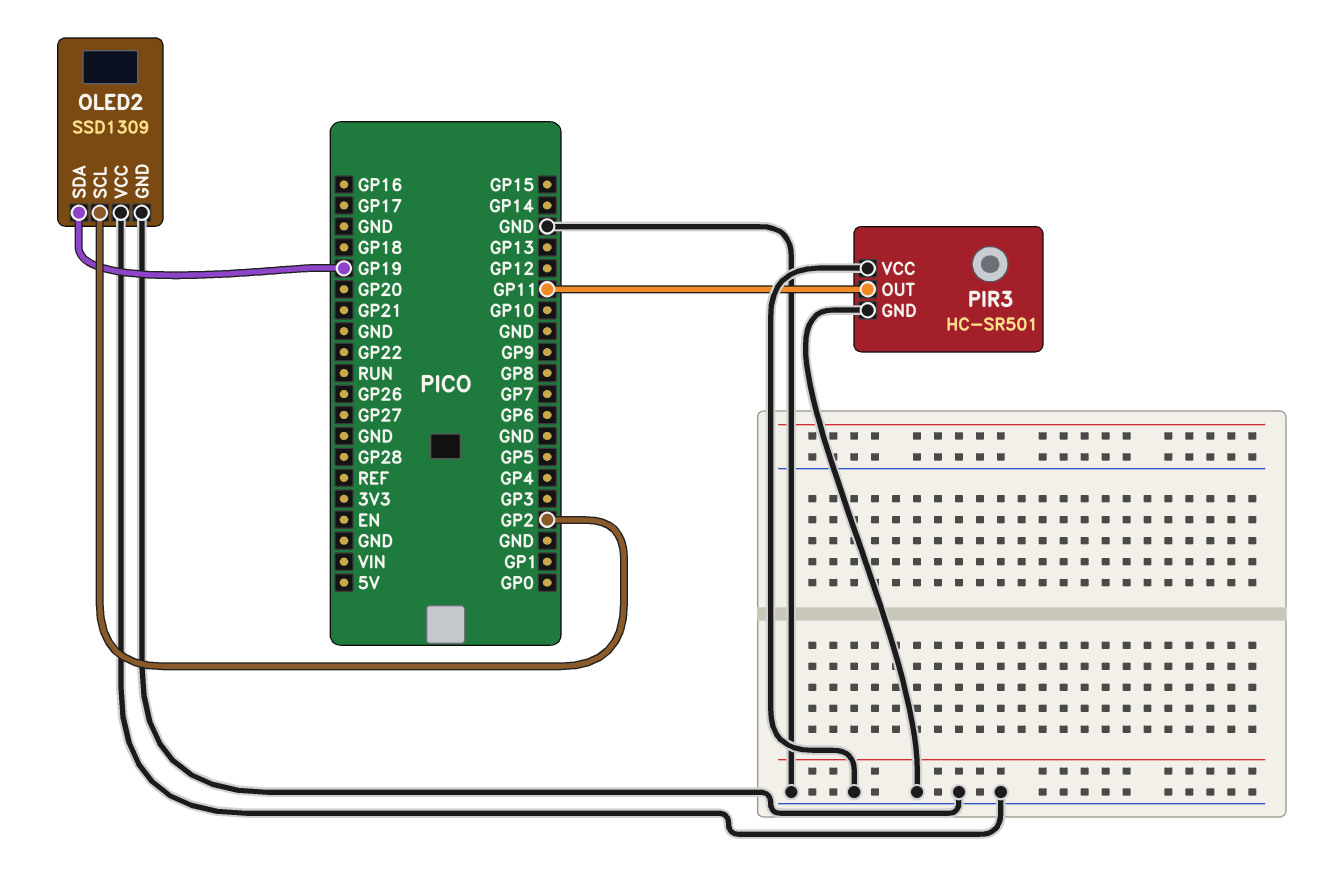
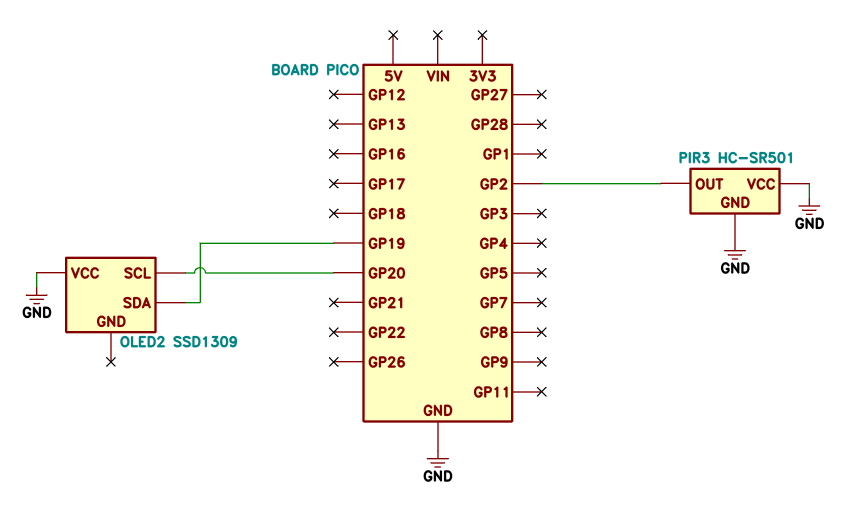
OLED2 pin GND: GND -> none
OLED2 pin SCL: GP2 -> GP20
PIR3 pin OUT: GP11 -> GP2

